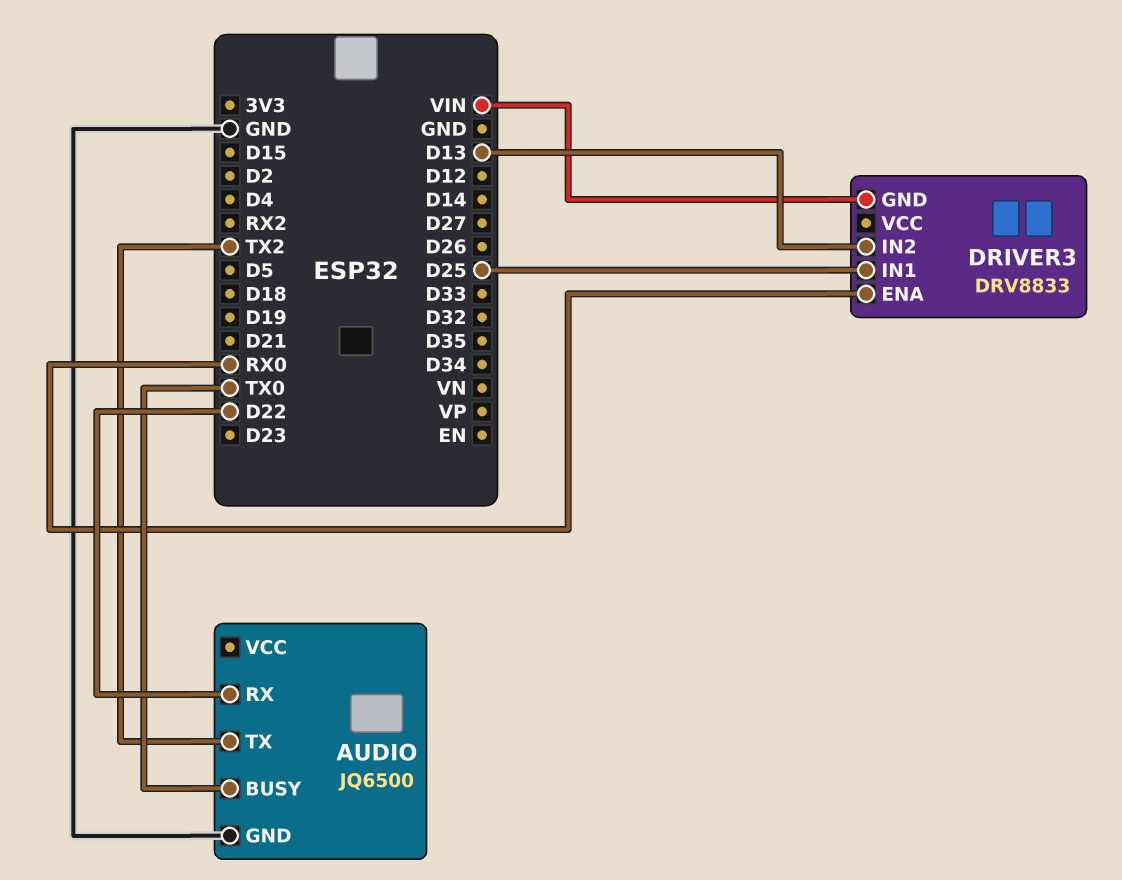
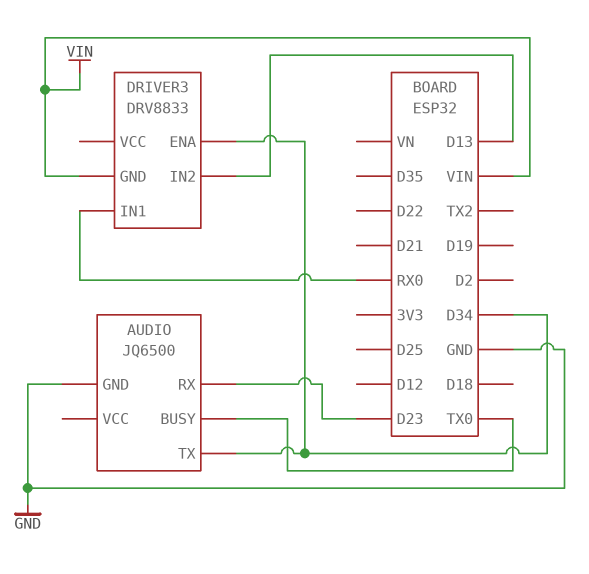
AUDIO pin RX: D22 -> D23
AUDIO pin TX: TX2 -> D34
DRIVER3 pin ENA: RX0 -> D34
DRIVER3 pin IN1: D25 -> RX0

